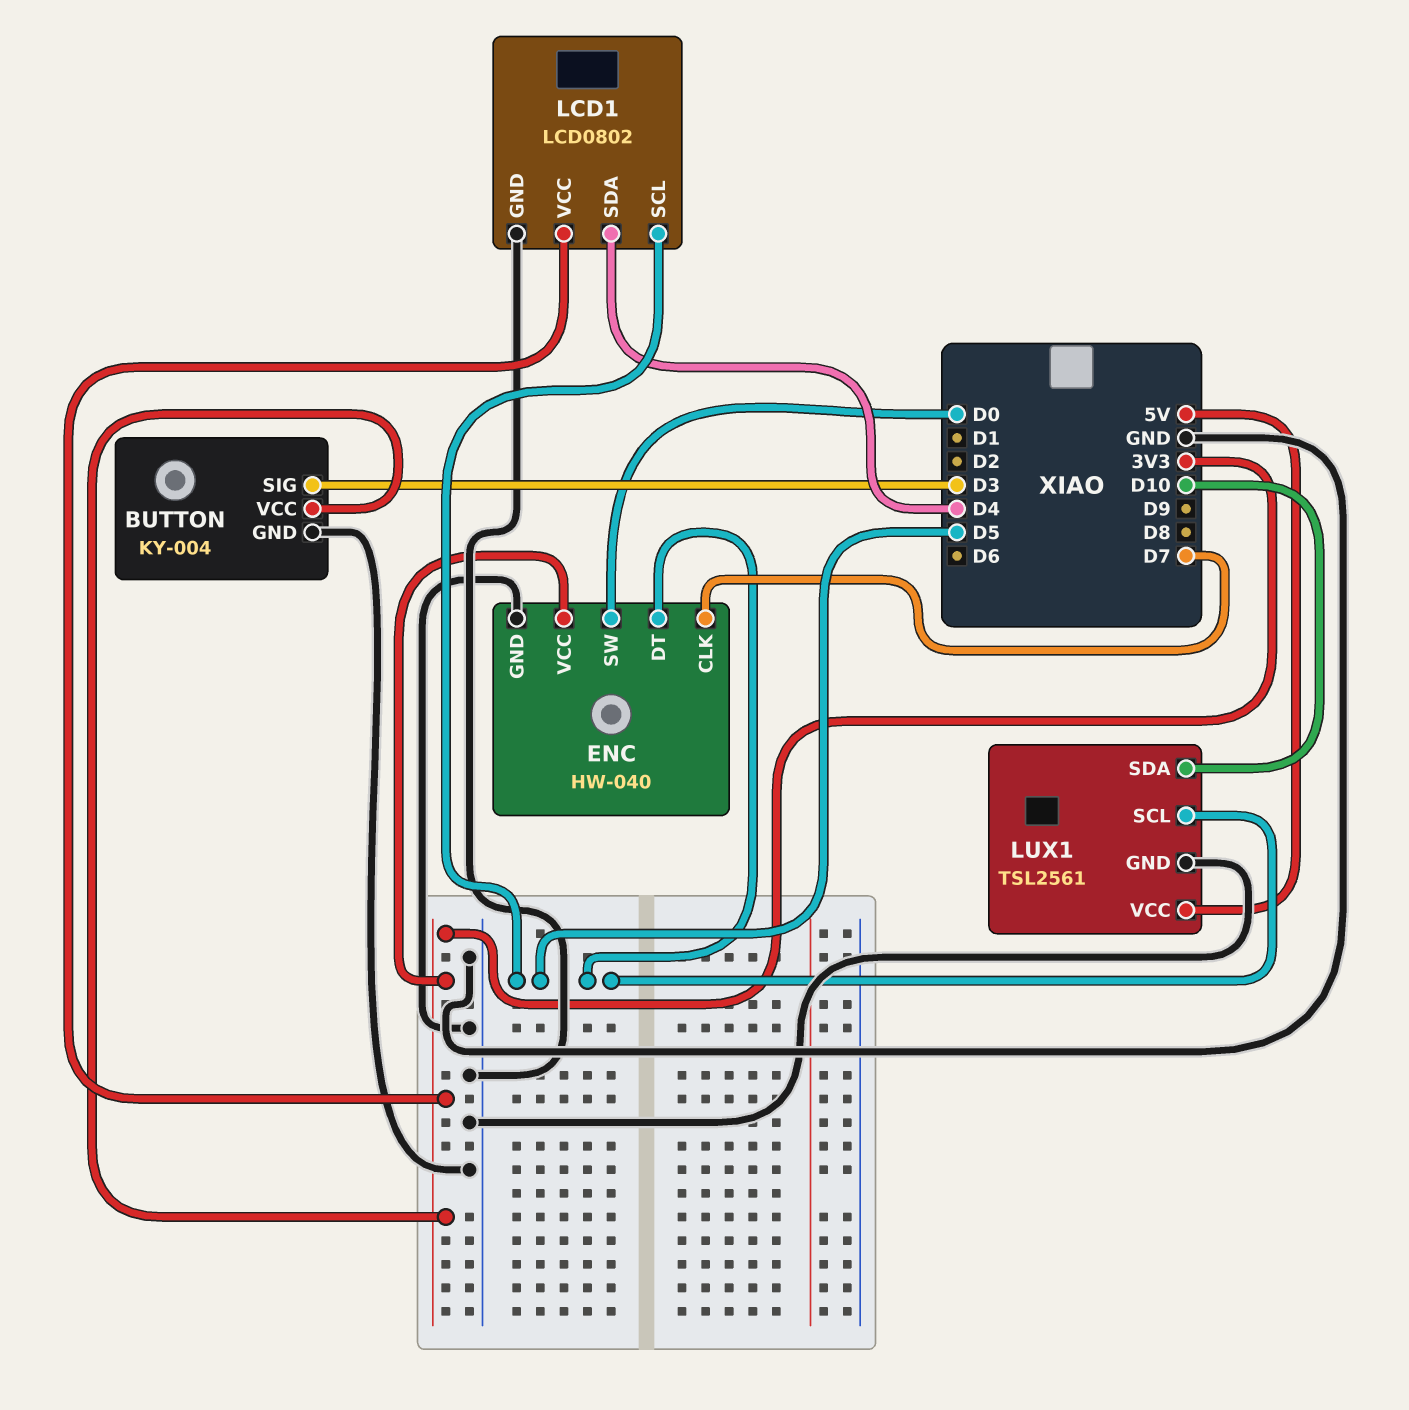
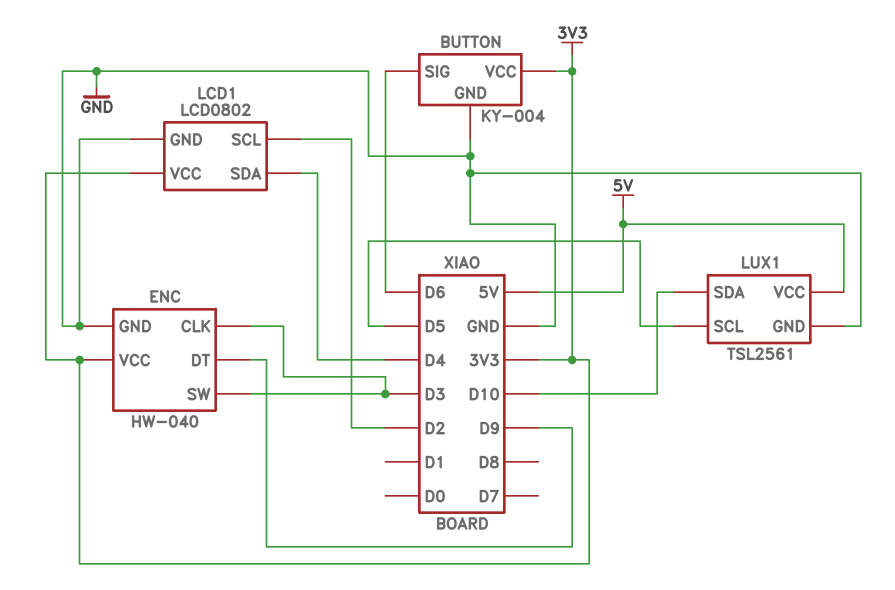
BUTTON pin SIG: D3 -> D6
ENC pin CLK: D7 -> D3
ENC pin DT: D5 -> D9
ENC pin SW: D0 -> D3
LCD1 pin SCL: D5 -> D2

